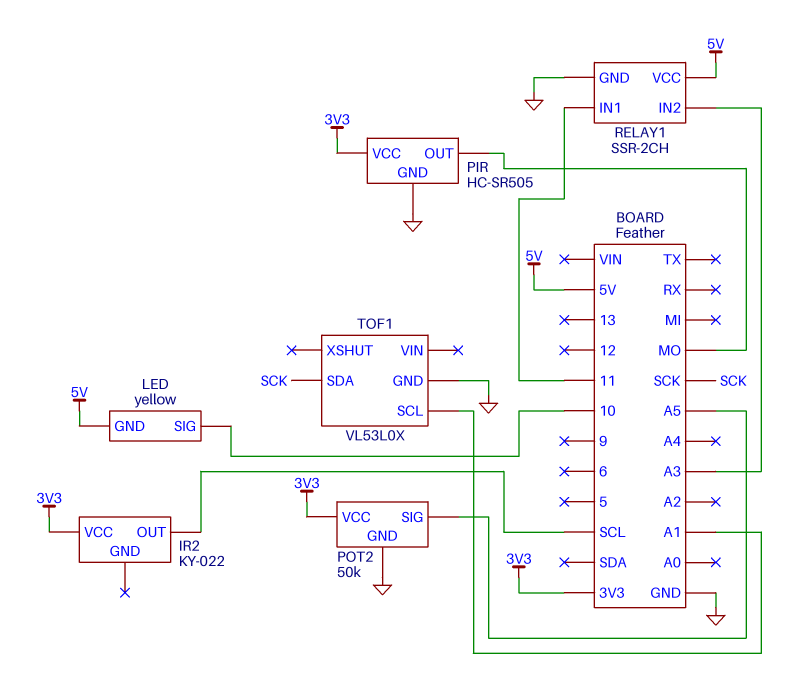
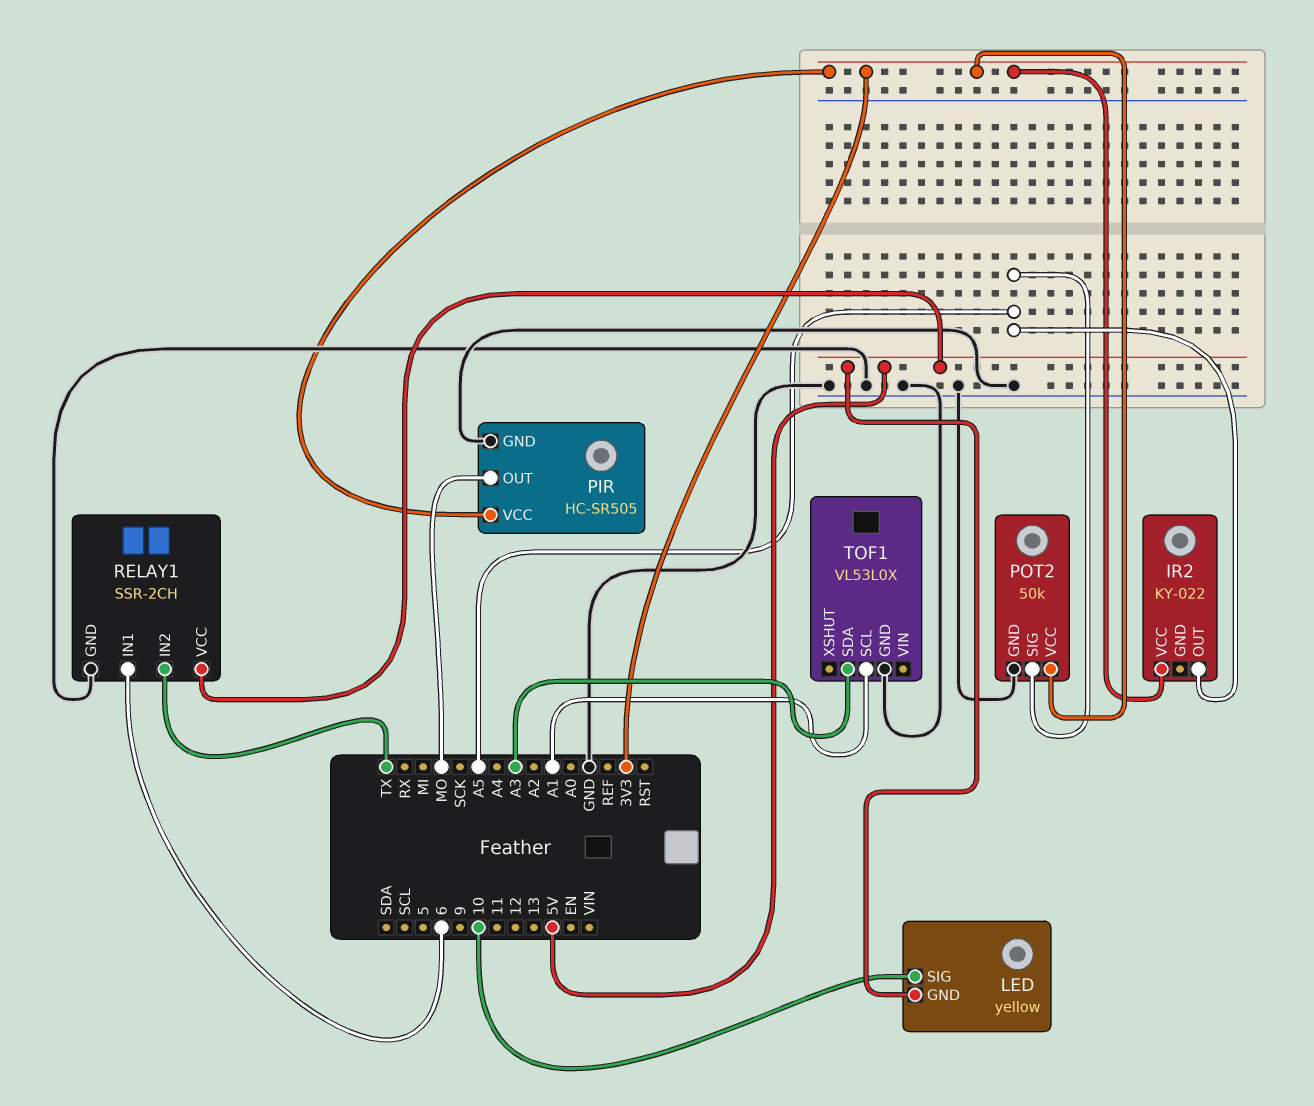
IR2 pin OUT: SCL -> A5
RELAY1 pin IN1: 11 -> 6
RELAY1 pin IN2: A3 -> TX
TOF1 pin SDA: SCK -> A3

